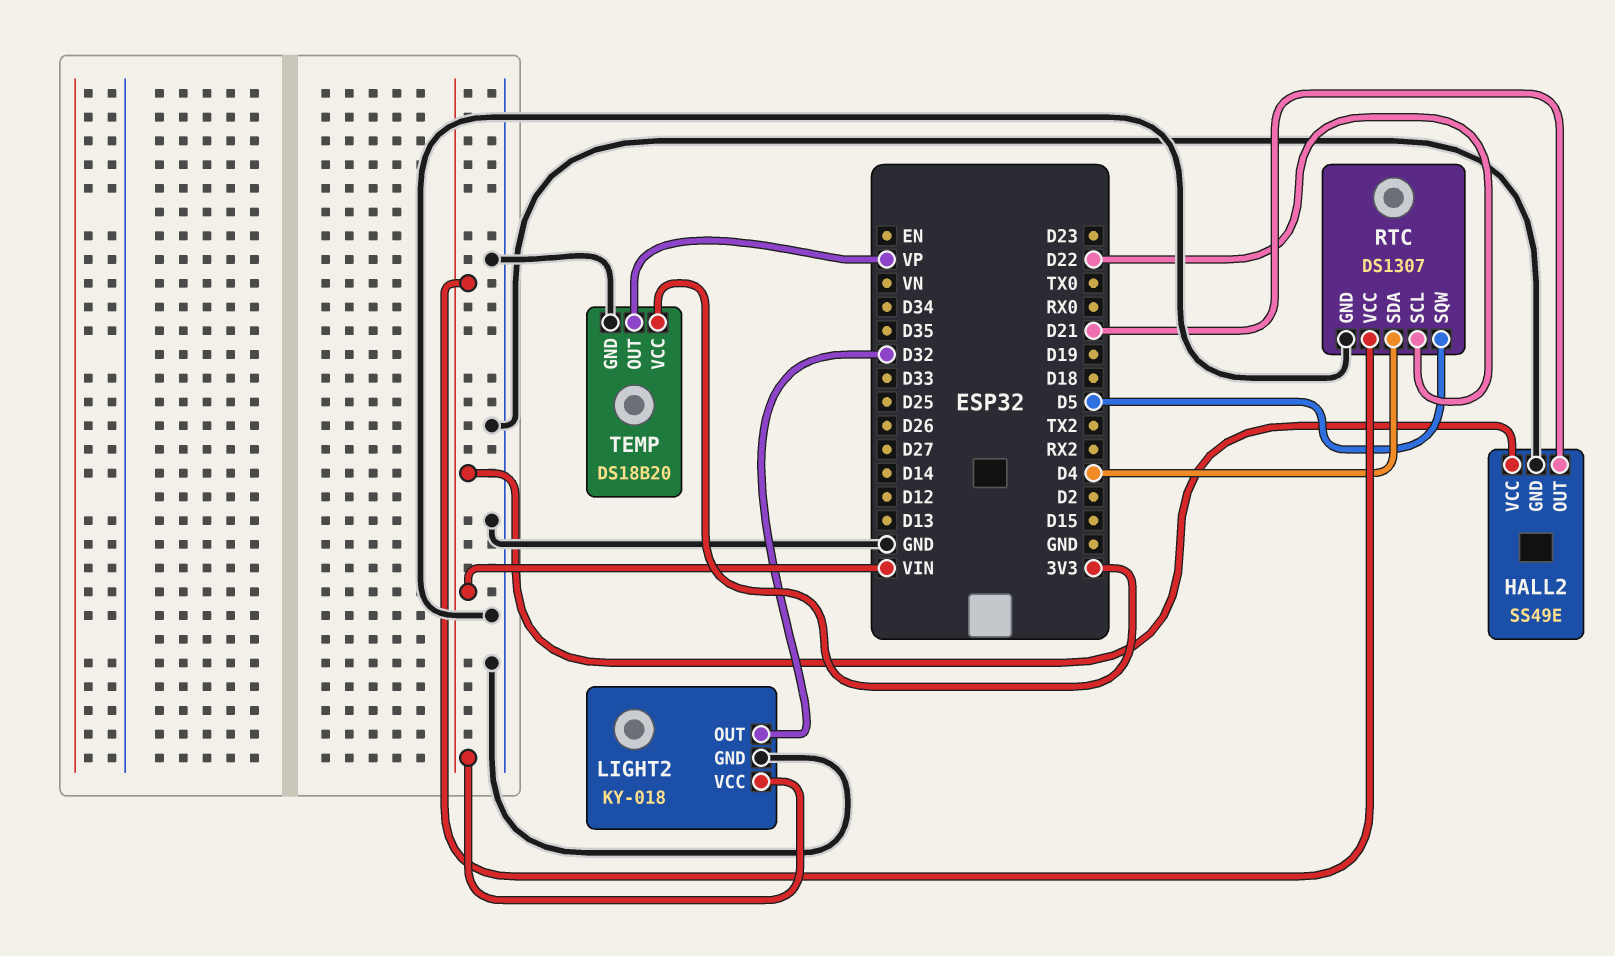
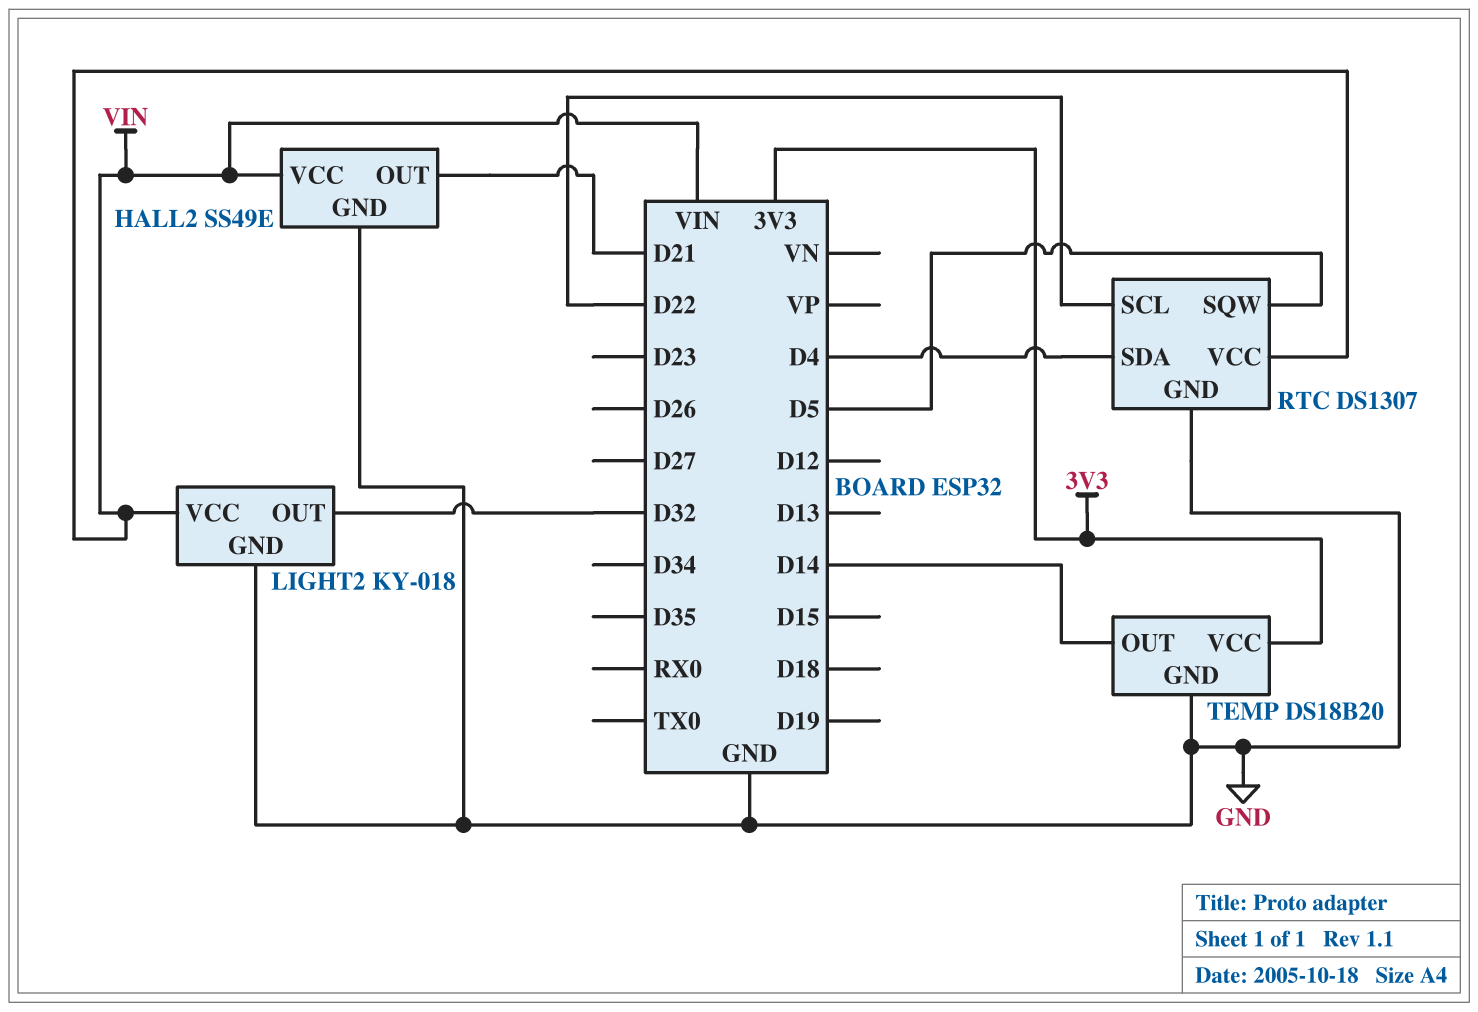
TEMP pin OUT: VP -> D14

